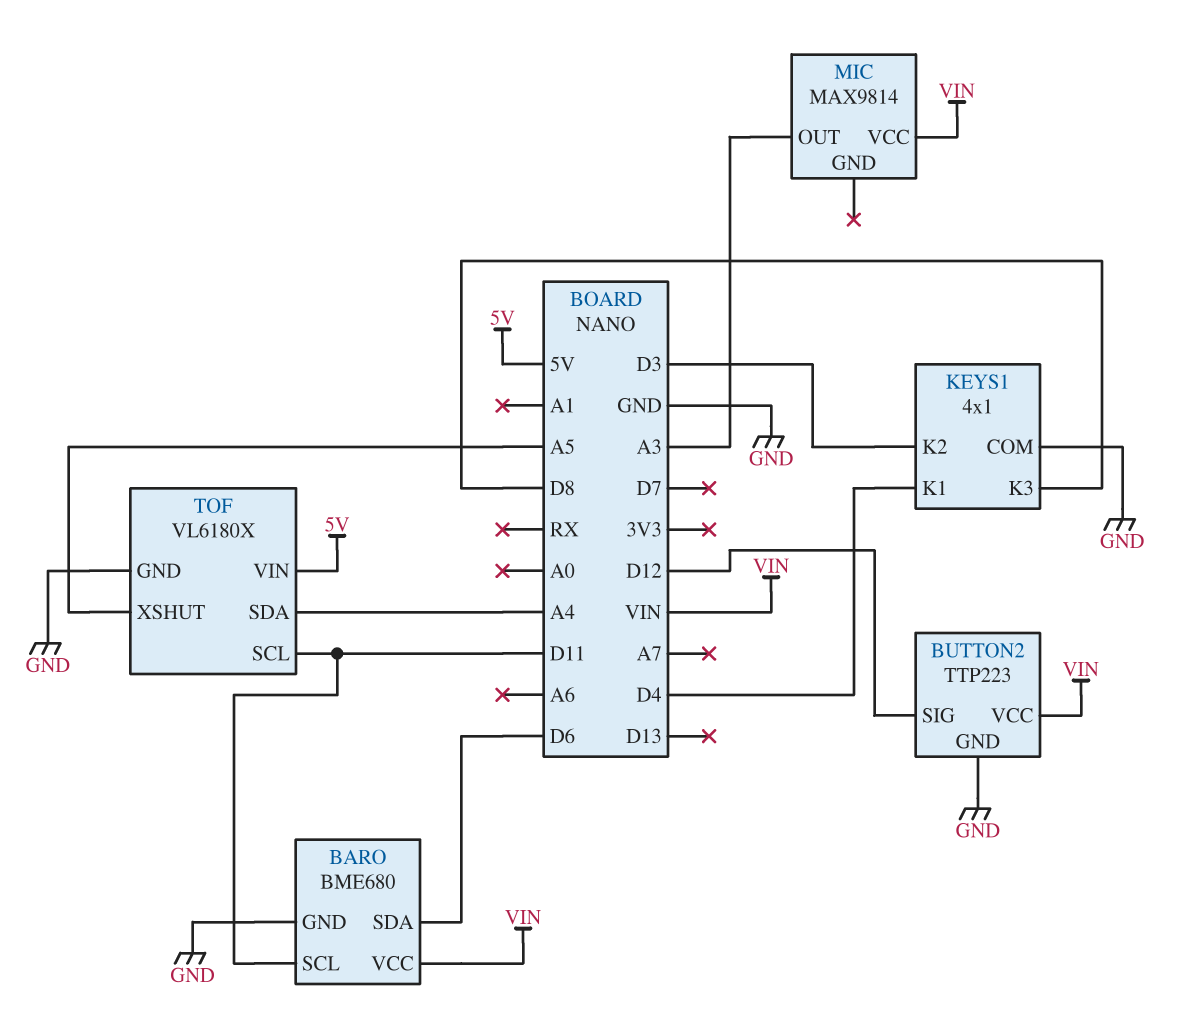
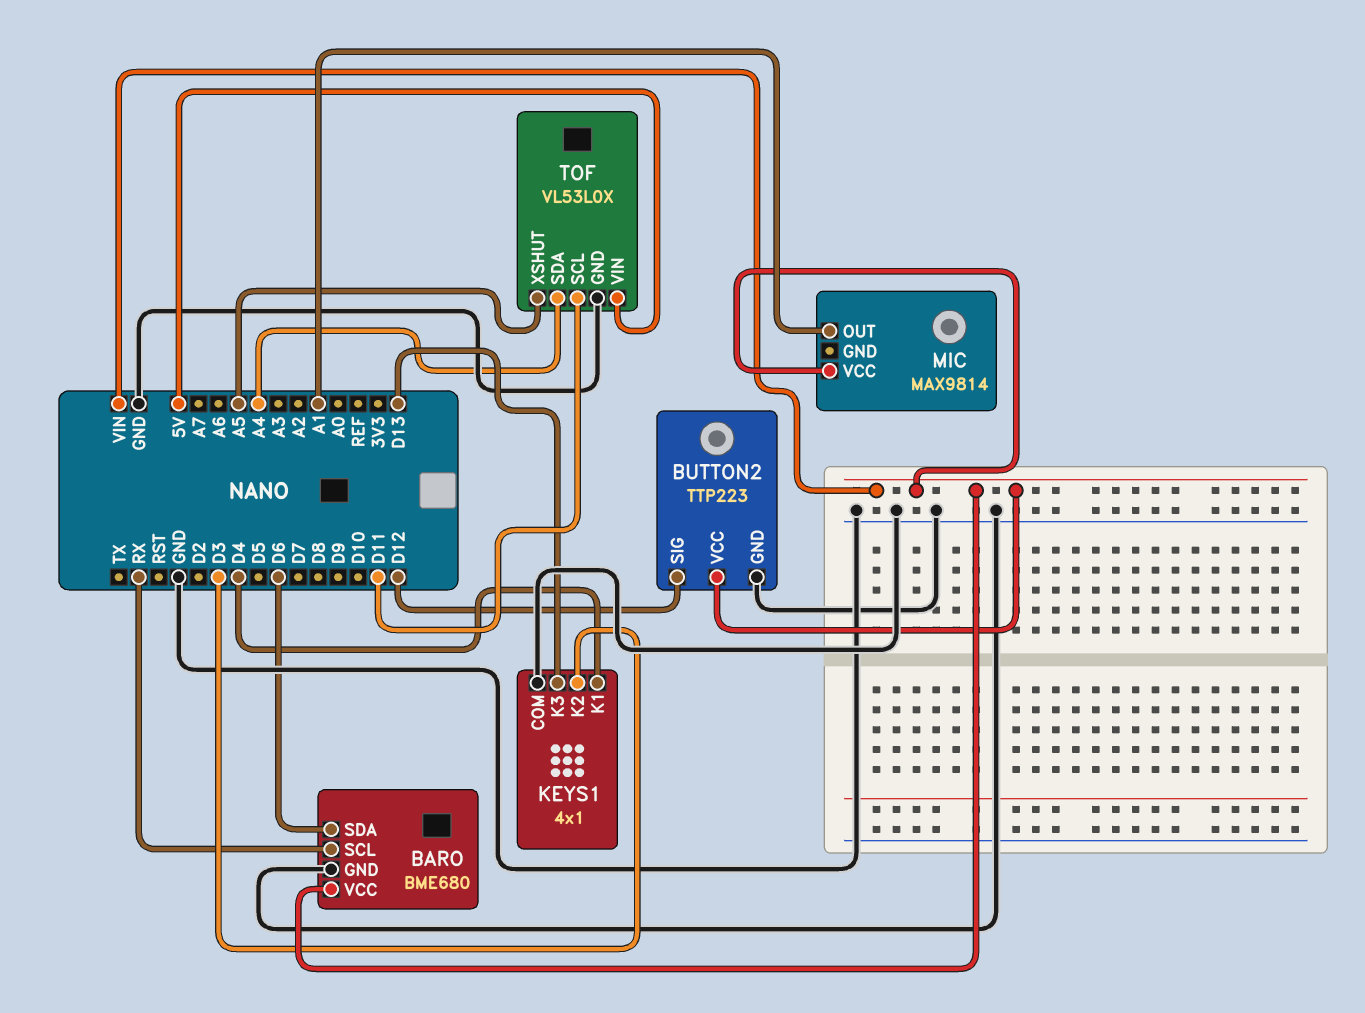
BARO pin SCL: D11 -> RX
KEYS1 pin K3: D8 -> D13
MIC pin OUT: A3 -> A1
TOF: VL6180X -> VL53L0X

